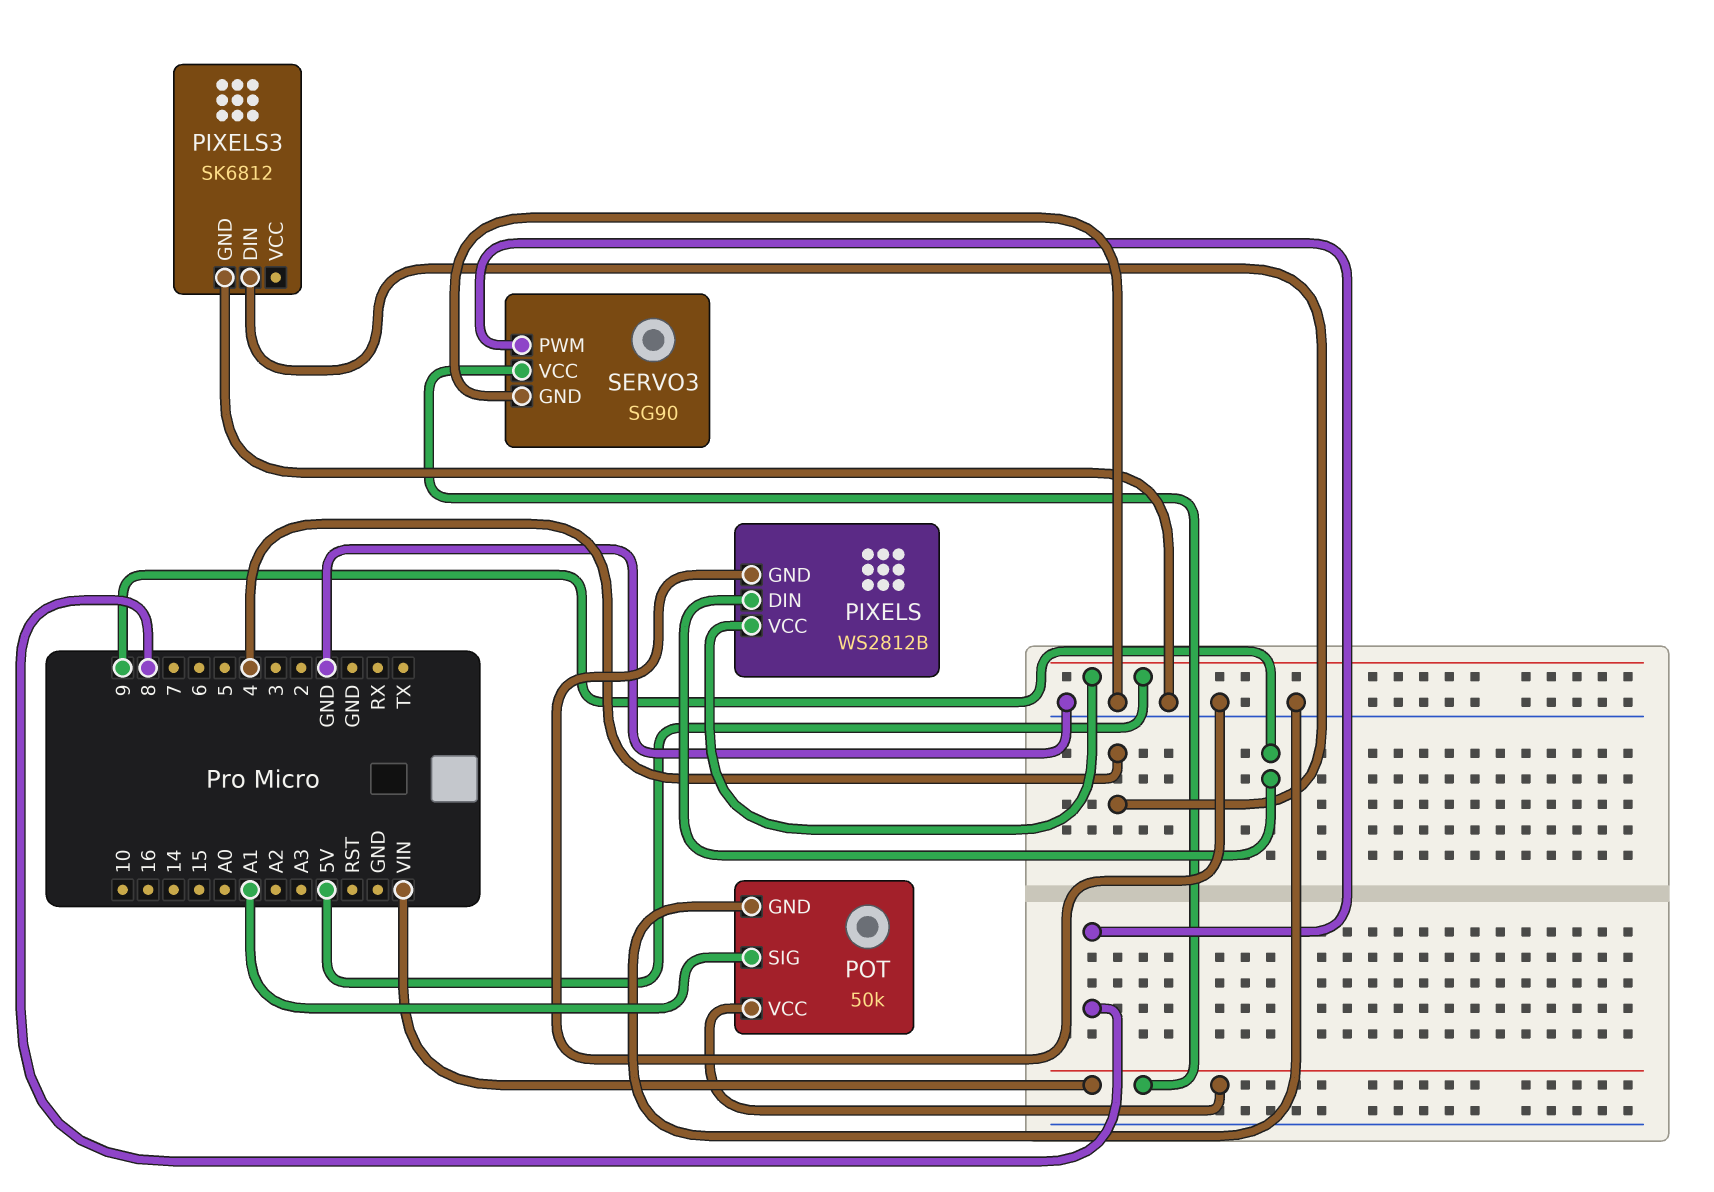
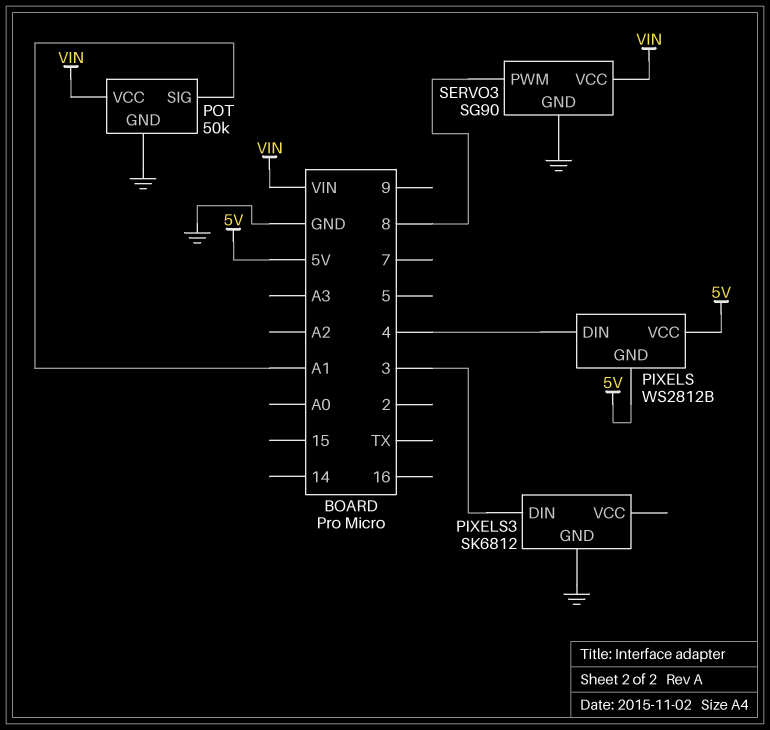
PIXELS pin DIN: 9 -> 4
PIXELS pin GND: GND -> 5V
PIXELS3 pin DIN: 4 -> 3

